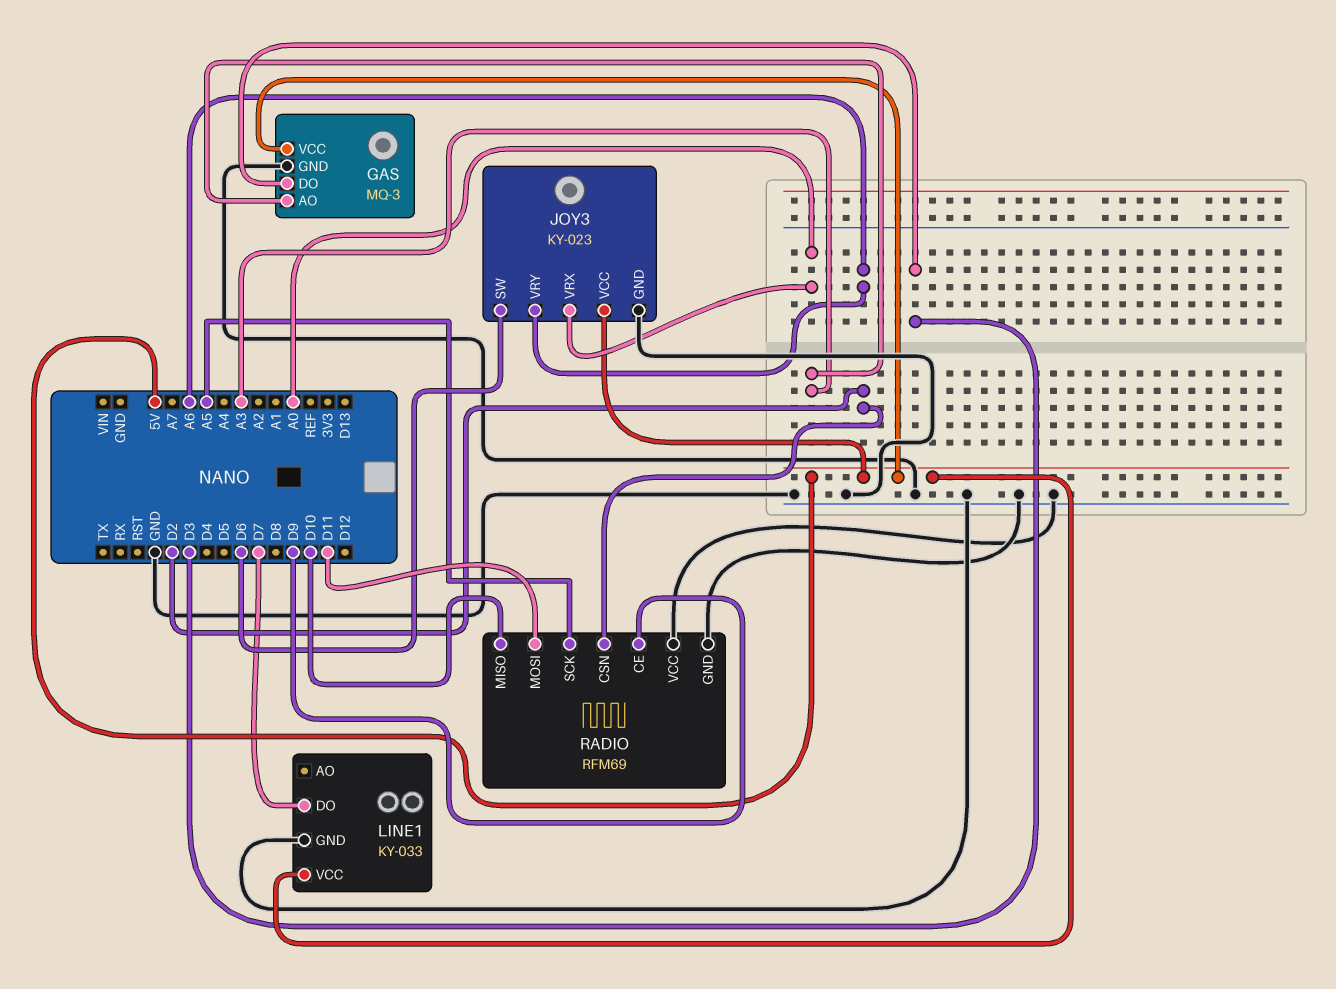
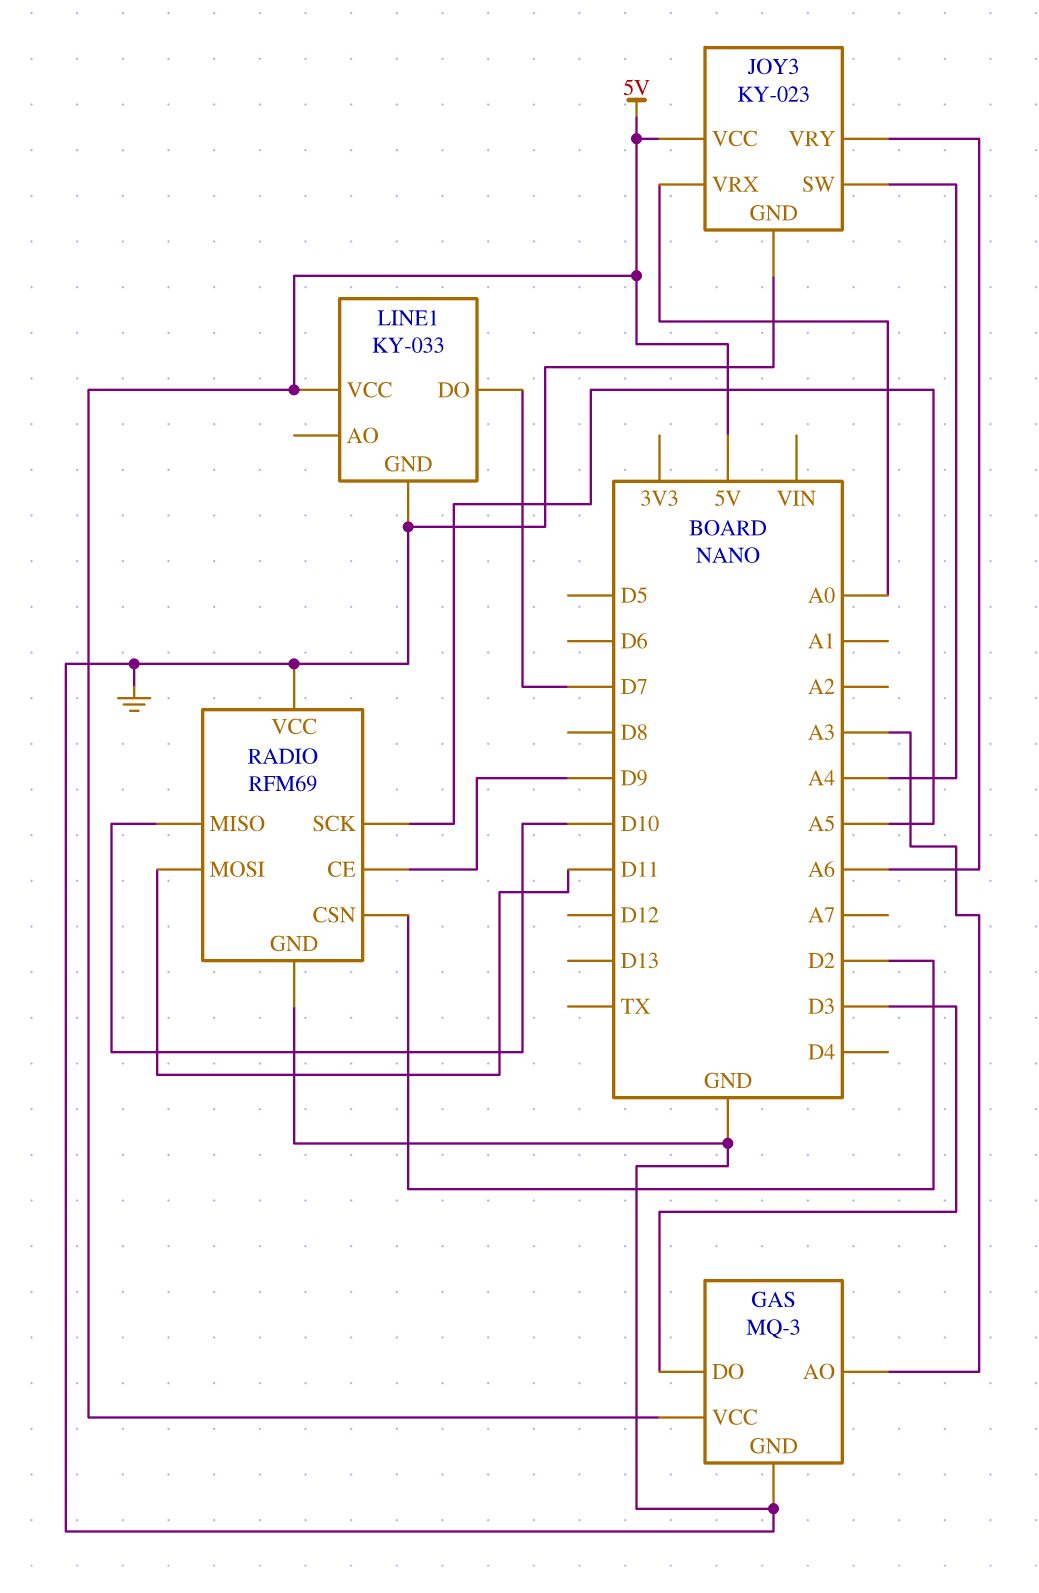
JOY3 pin SW: D6 -> A4

